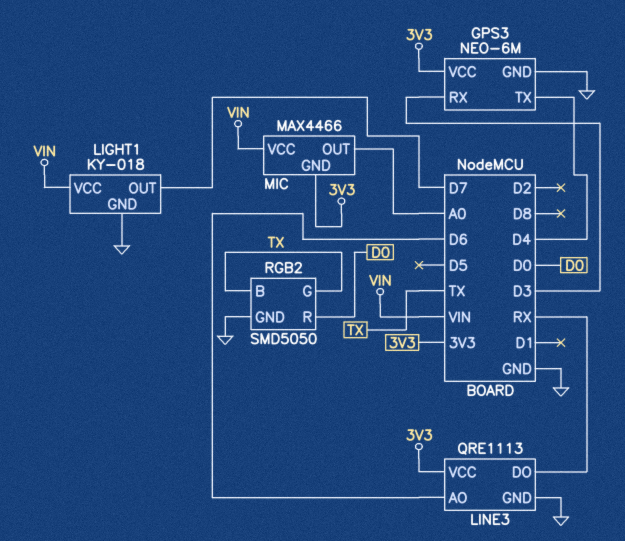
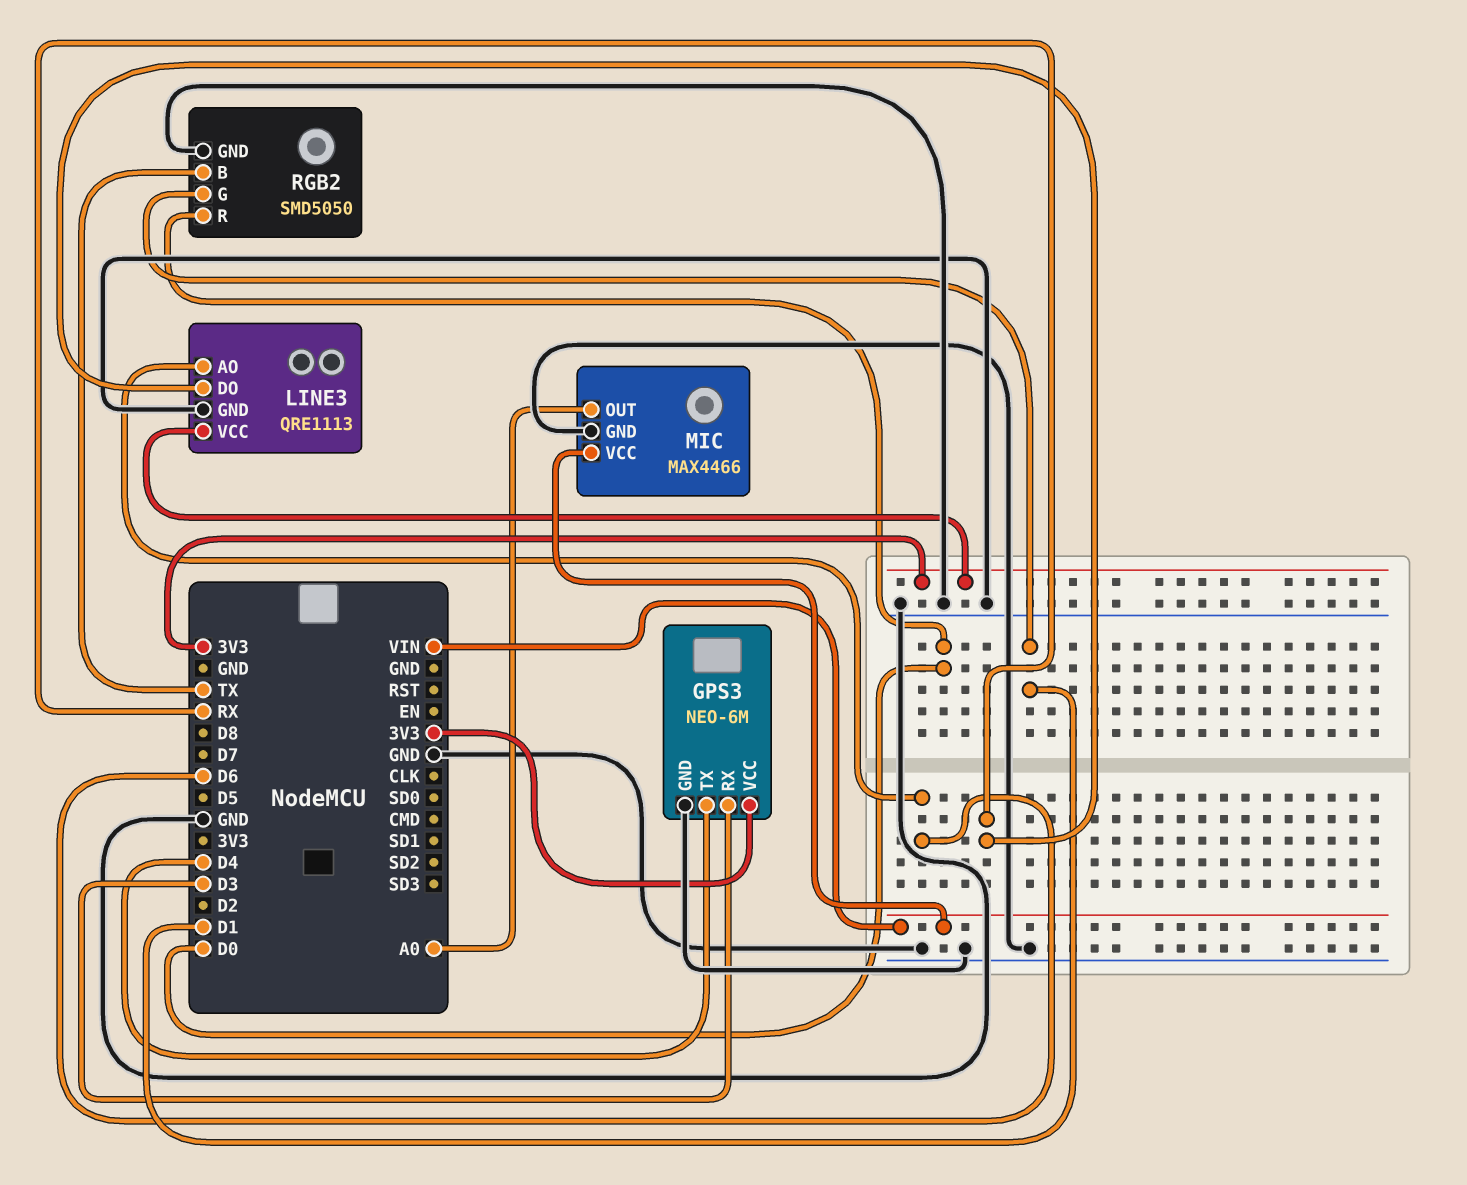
LIGHT1: KY-018 -> none
LIGHT1 pin GND: GND -> none
LIGHT1 pin OUT: D7 -> none
LIGHT1 pin VCC: VIN -> none
MIC pin GND: 3V3 -> GND
RGB2 pin G: TX -> D1

